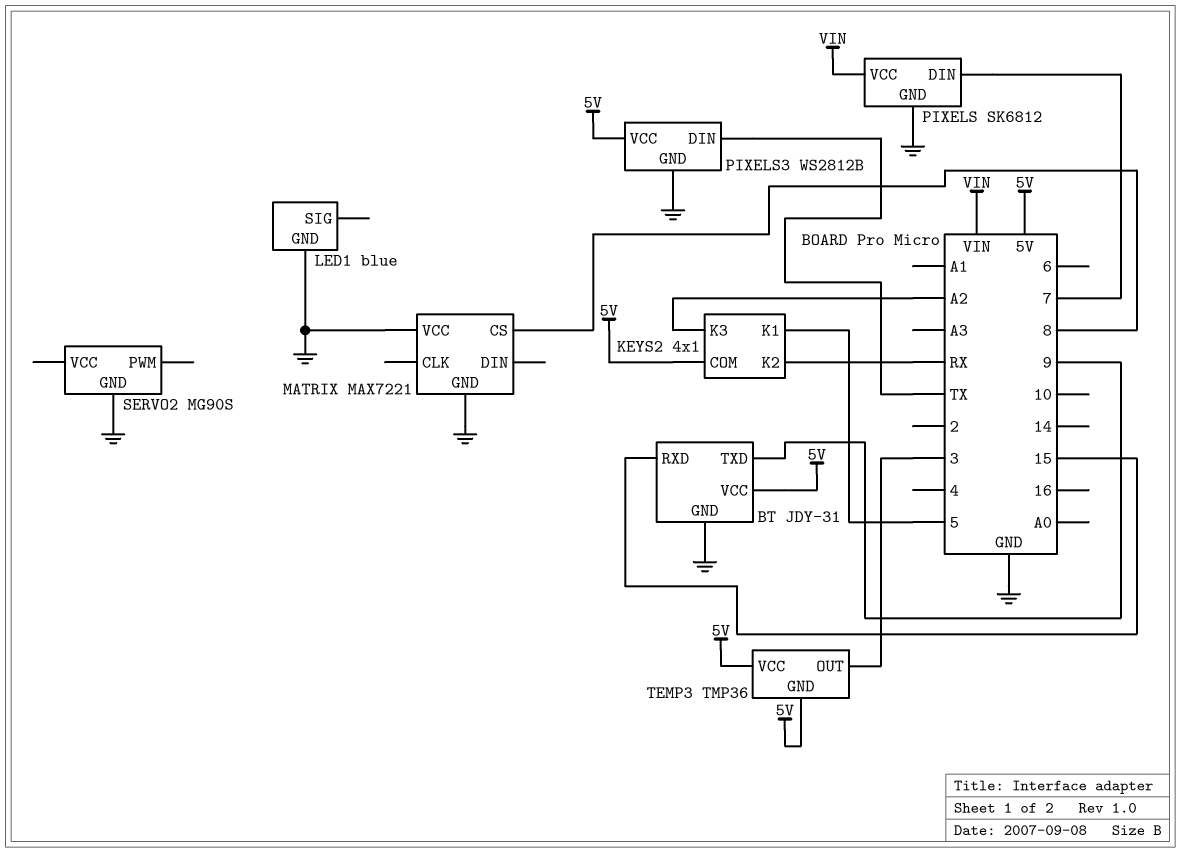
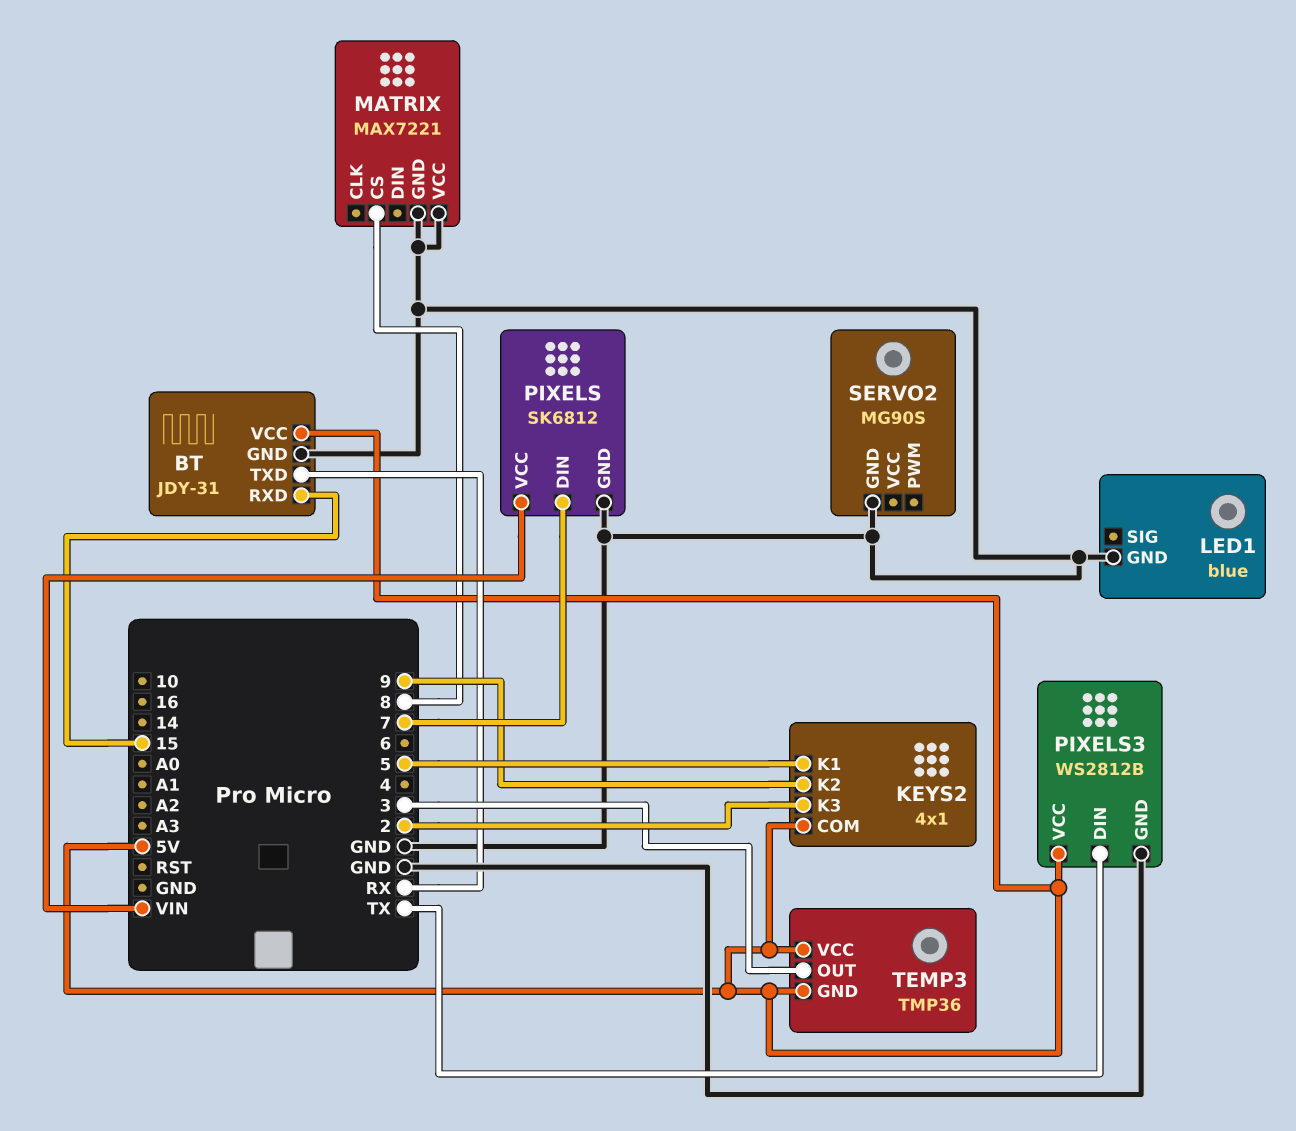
BT pin TXD: 9 -> RX
KEYS2 pin K2: RX -> 9
KEYS2 pin K3: A2 -> 2

